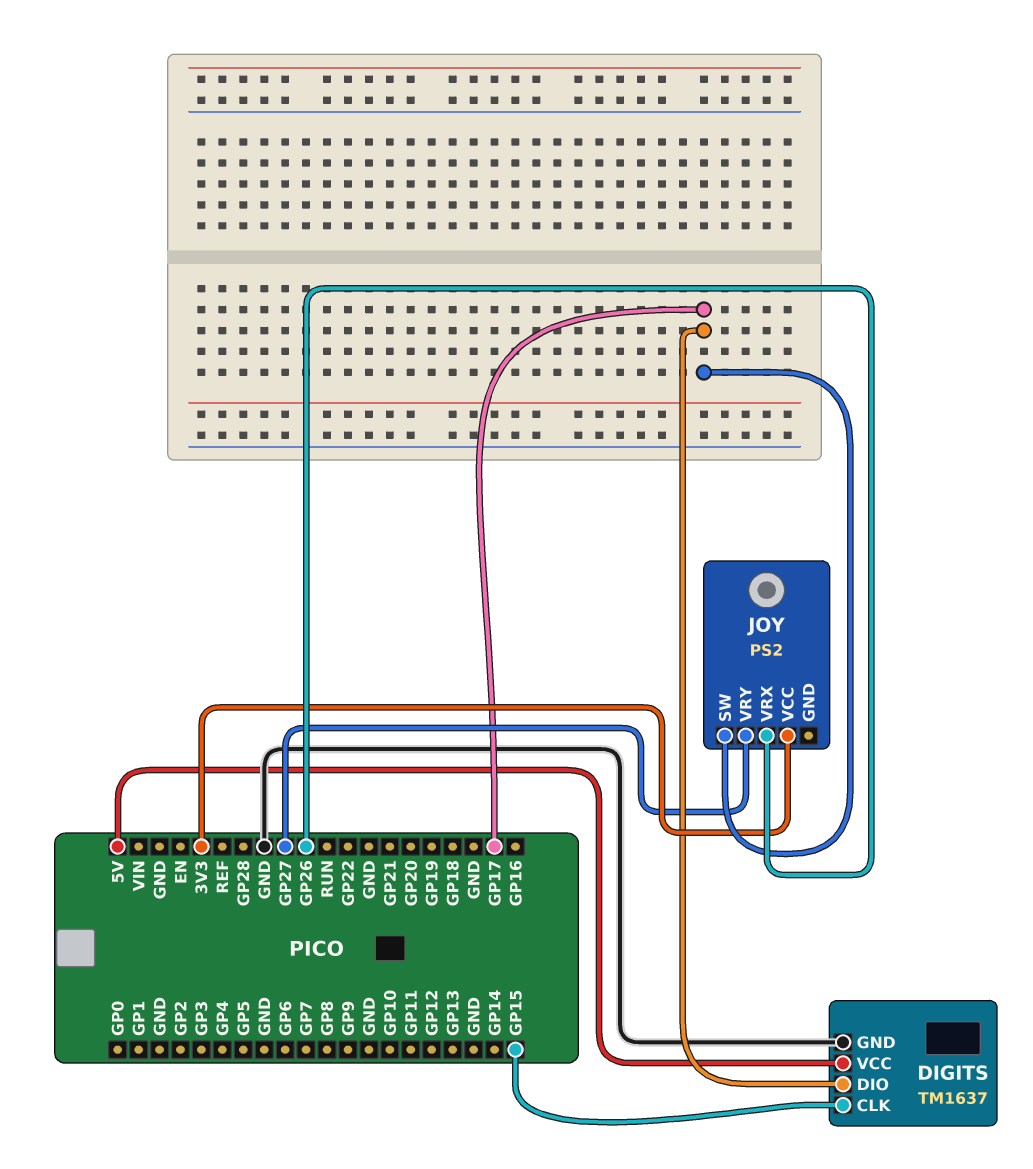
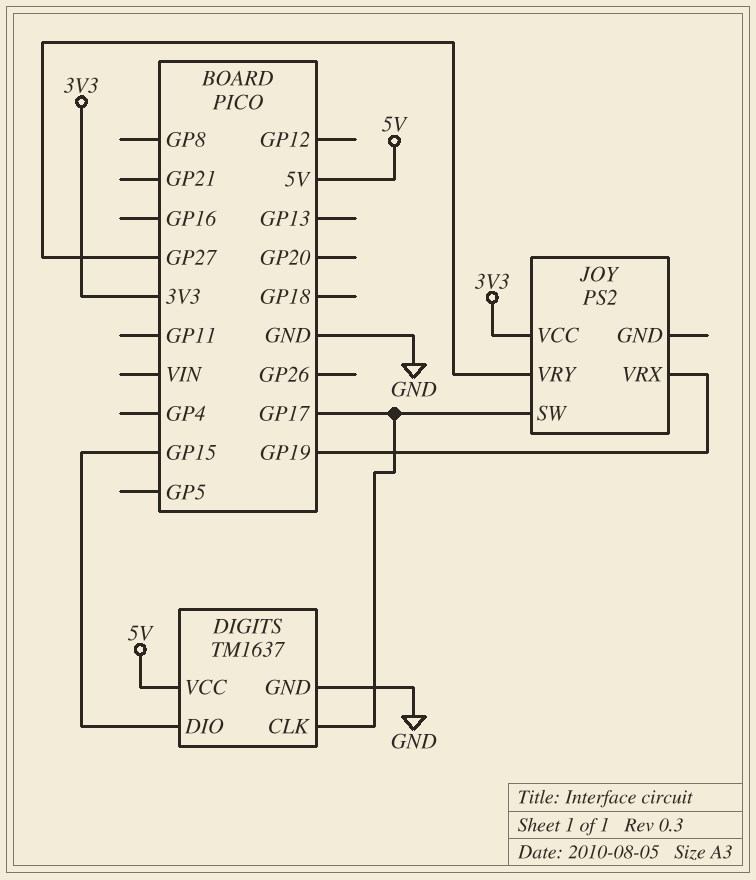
DIGITS pin CLK: GP15 -> GP17
DIGITS pin DIO: GP17 -> GP15
JOY pin VRX: GP26 -> GP19

